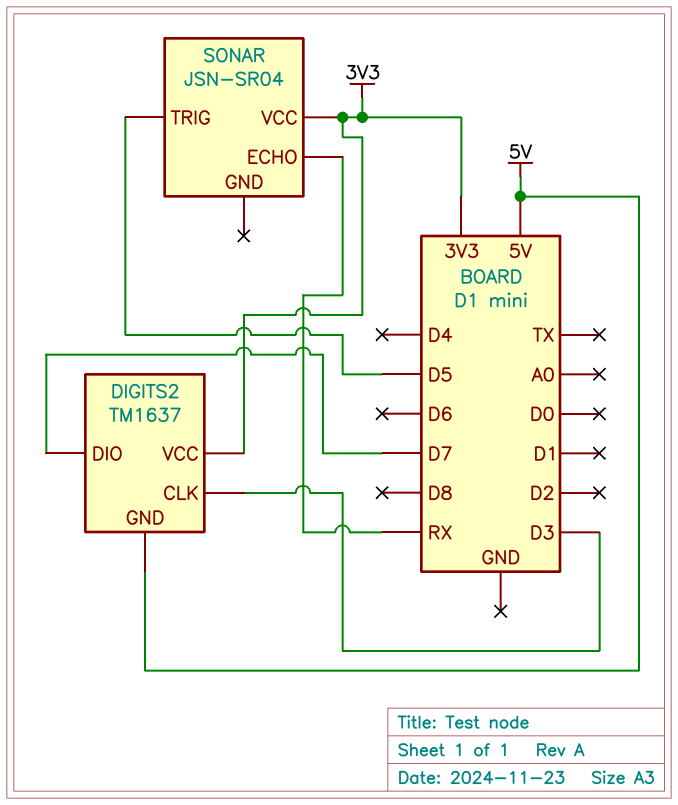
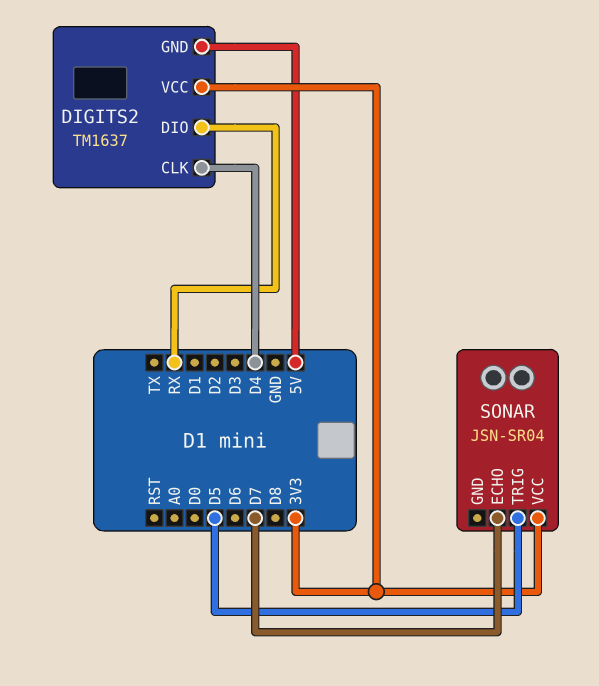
DIGITS2 pin CLK: D3 -> D4
DIGITS2 pin DIO: D7 -> RX
SONAR pin ECHO: RX -> D7

